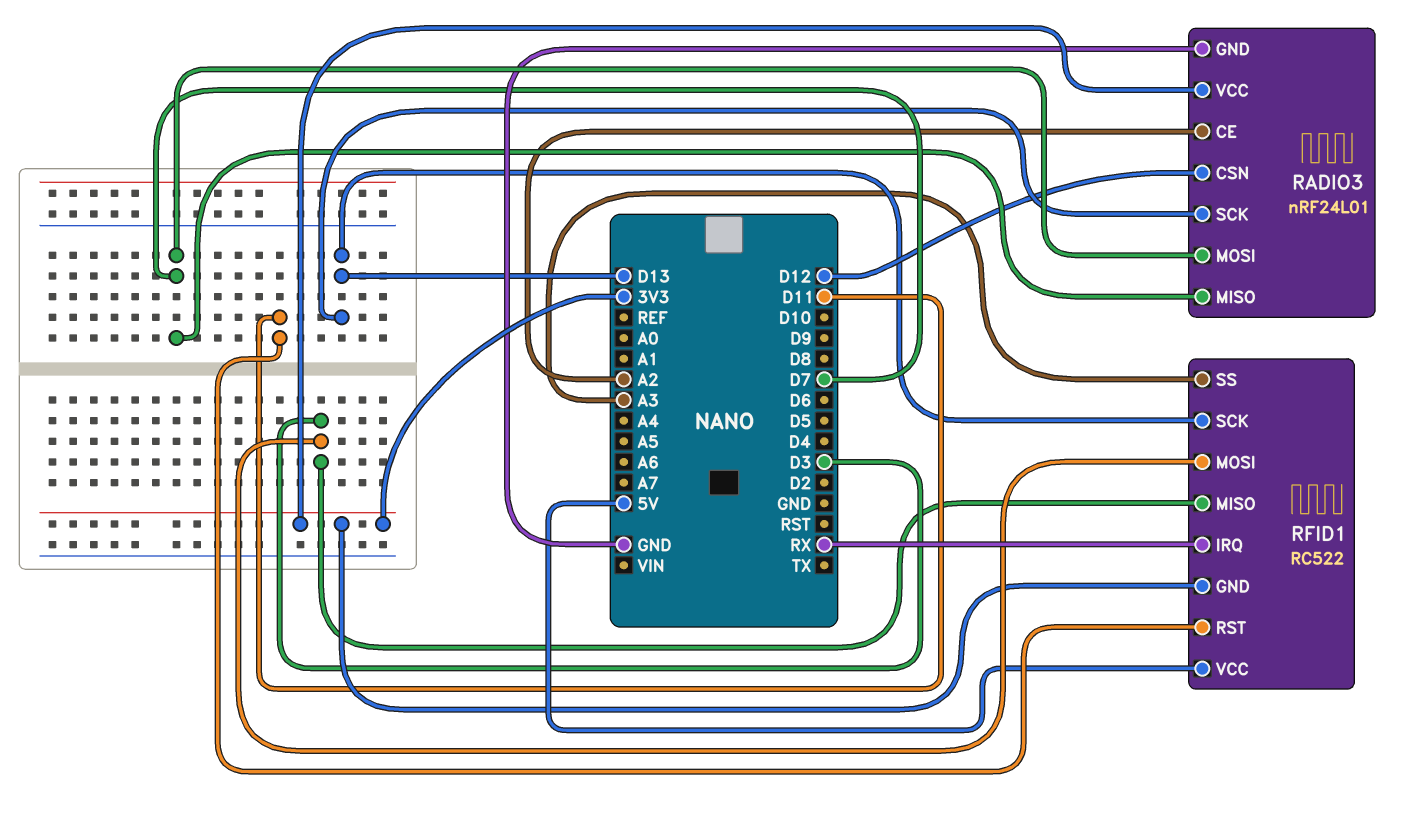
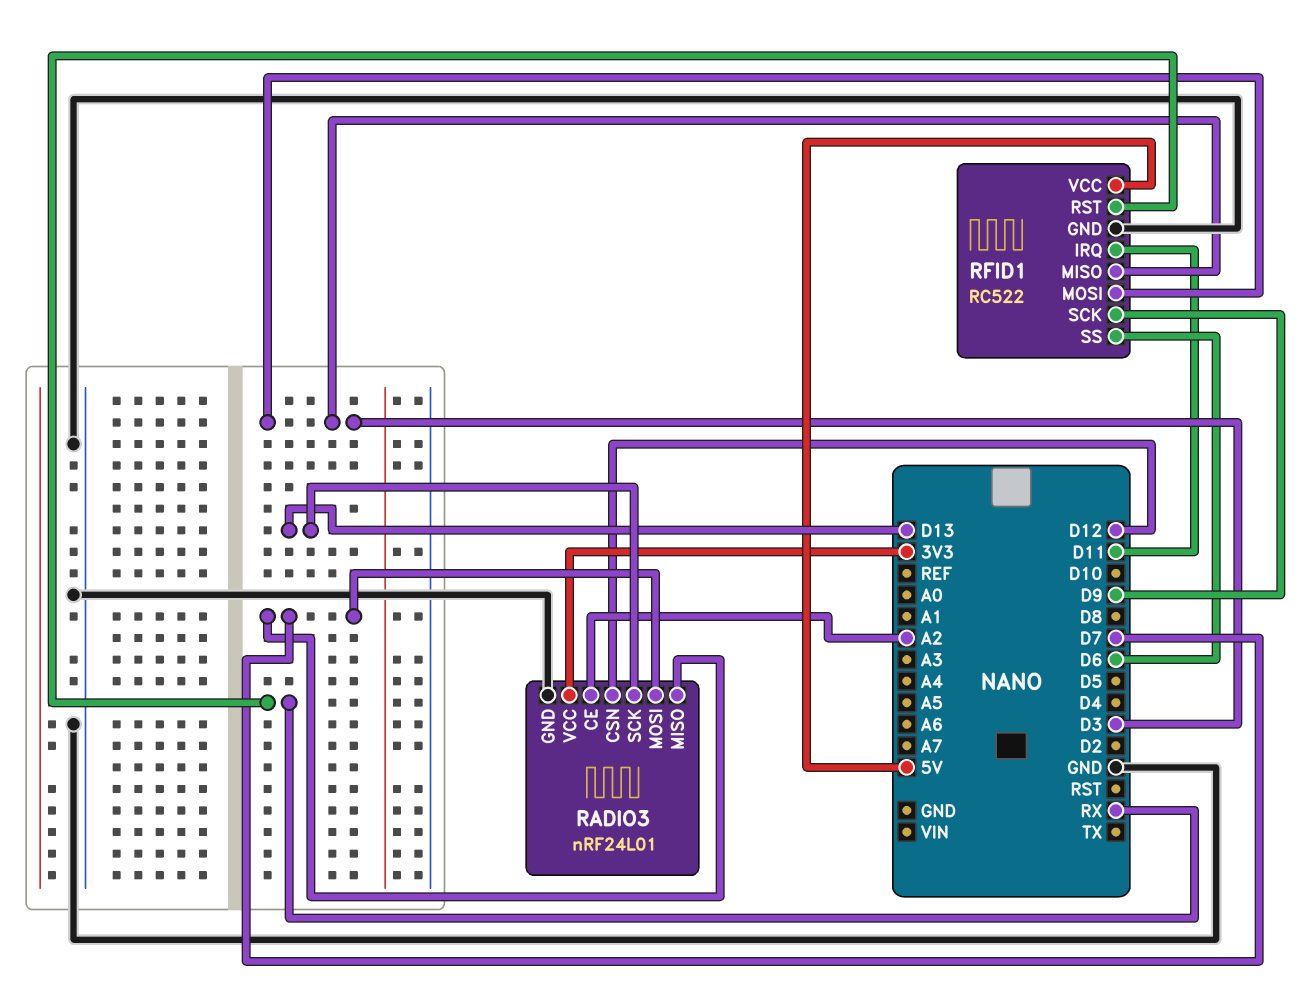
RFID1 pin GND: 3V3 -> GND
RFID1 pin IRQ: RX -> D11
RFID1 pin RST: D11 -> RX
RFID1 pin SCK: D13 -> D9
RFID1 pin SS: A3 -> D6

